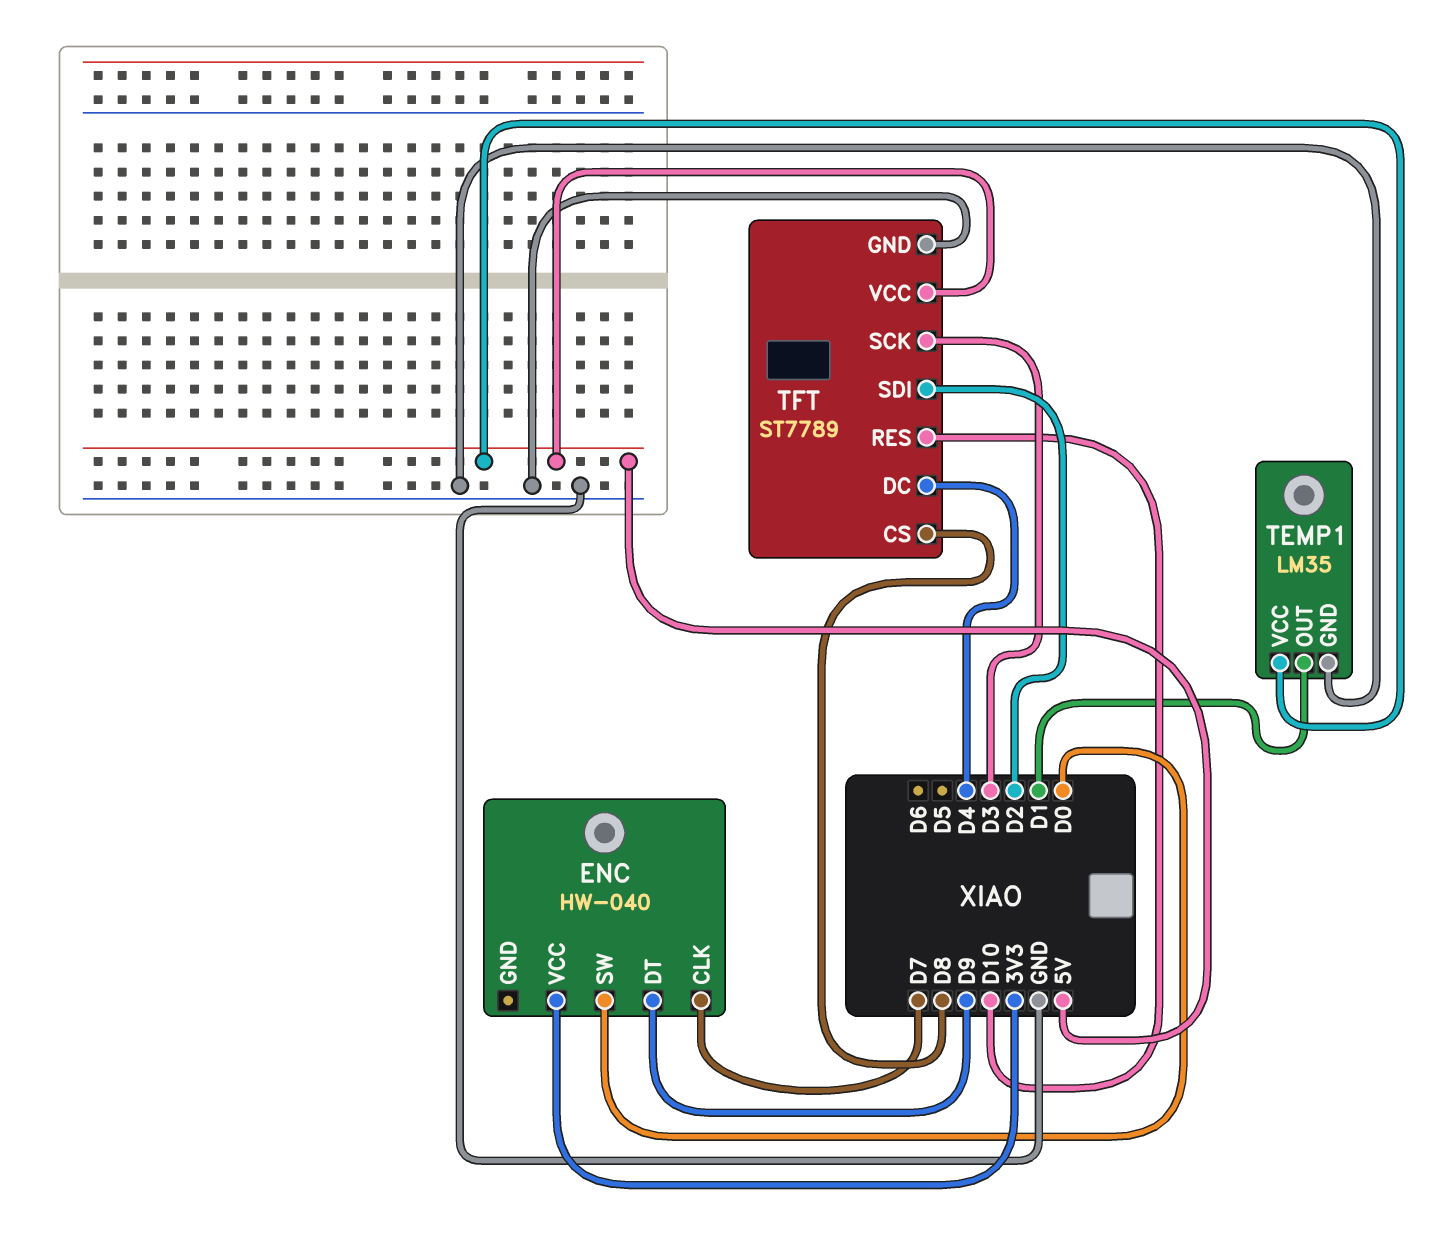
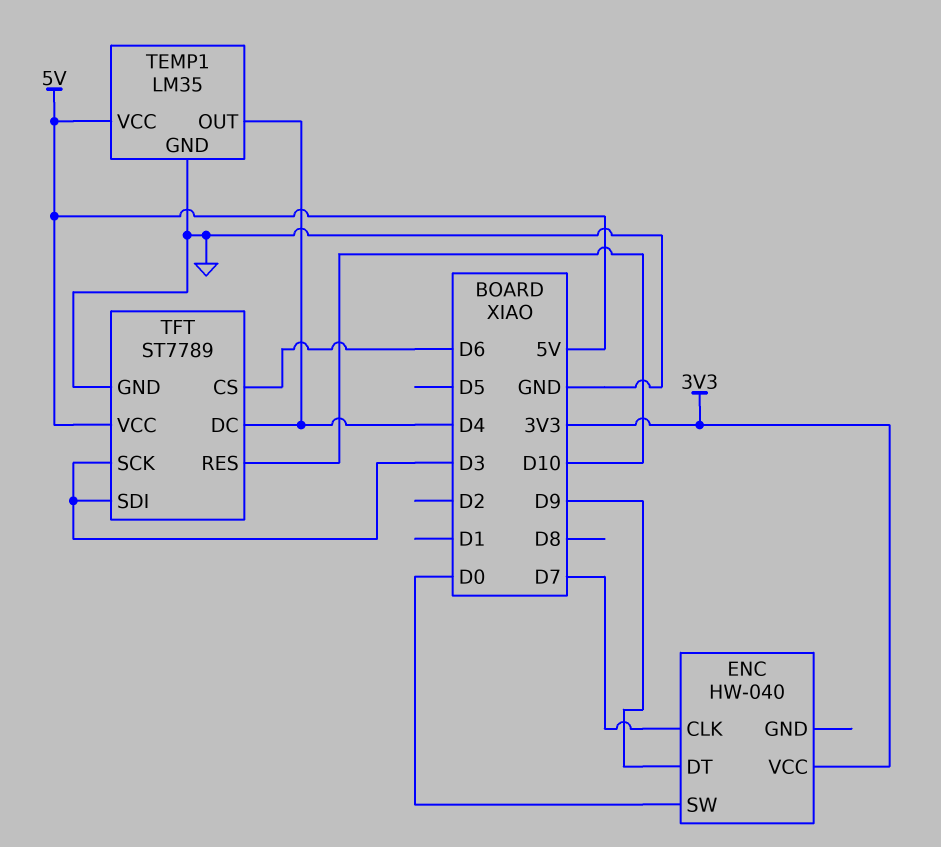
TEMP1 pin OUT: D1 -> D4
TFT pin CS: D8 -> D6
TFT pin SDI: D2 -> D3

